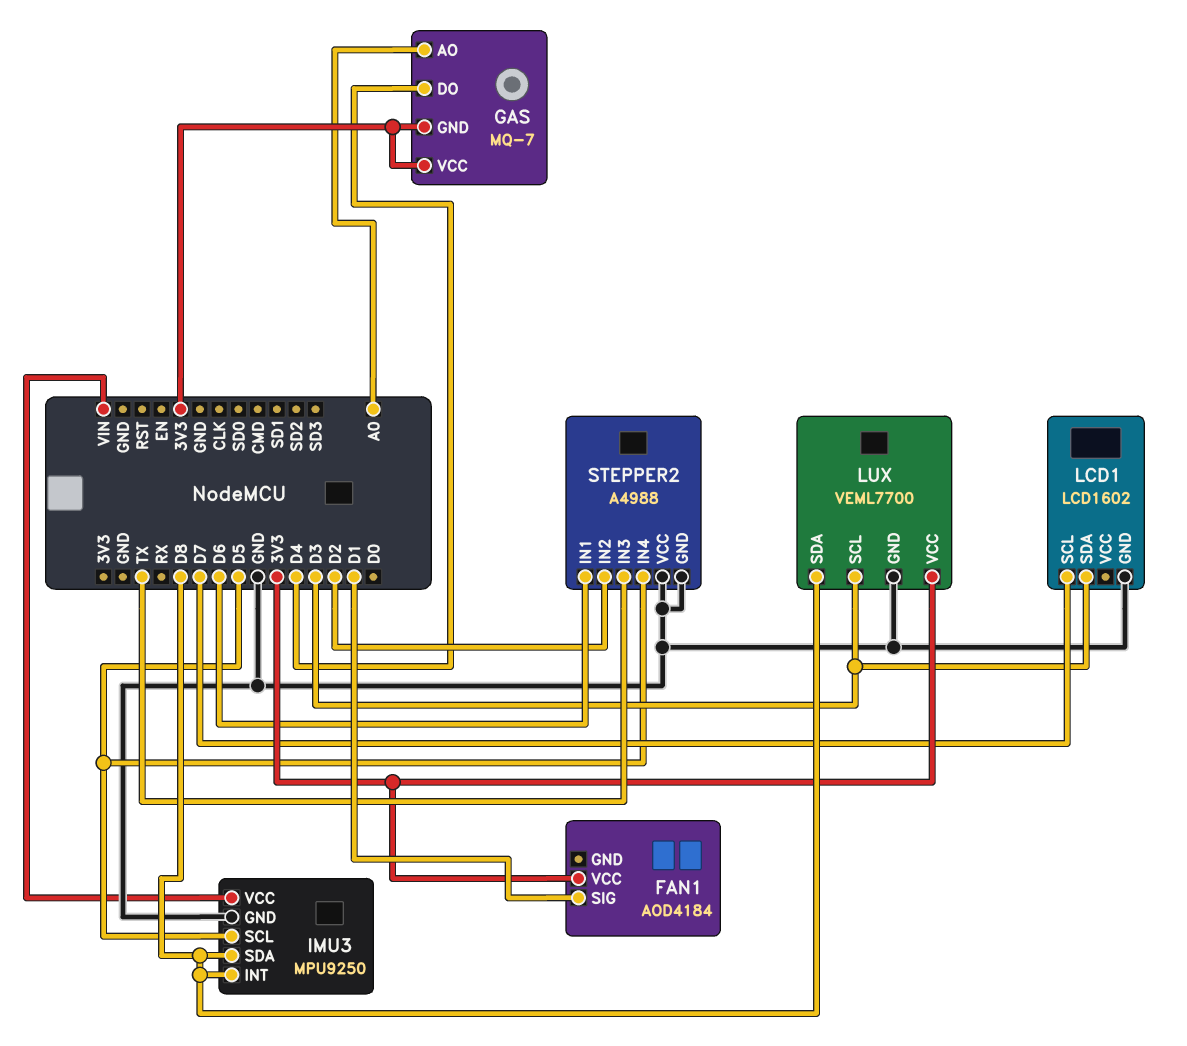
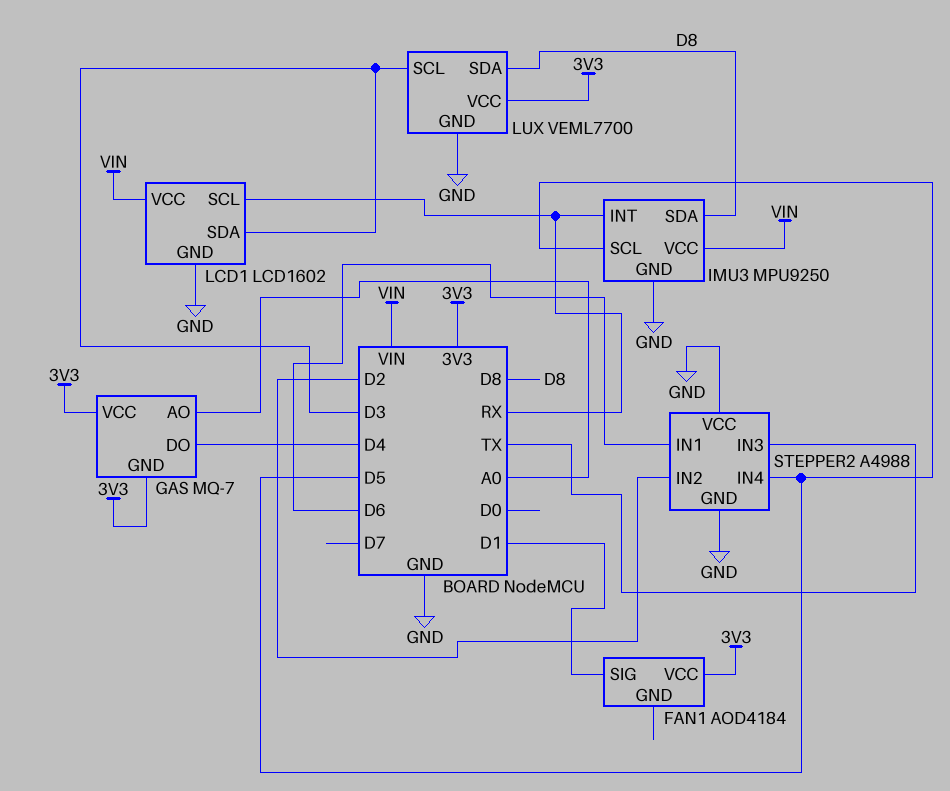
IMU3 pin INT: D8 -> RX
LCD1 pin SCL: D7 -> RX
LCD1 pin VCC: none -> VIN

